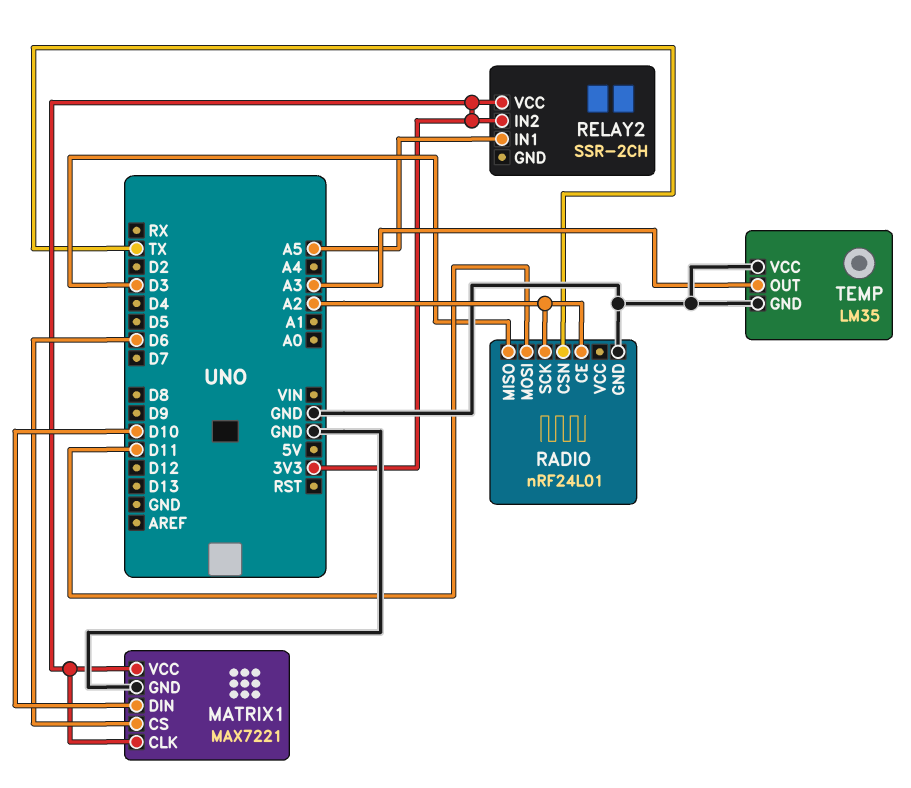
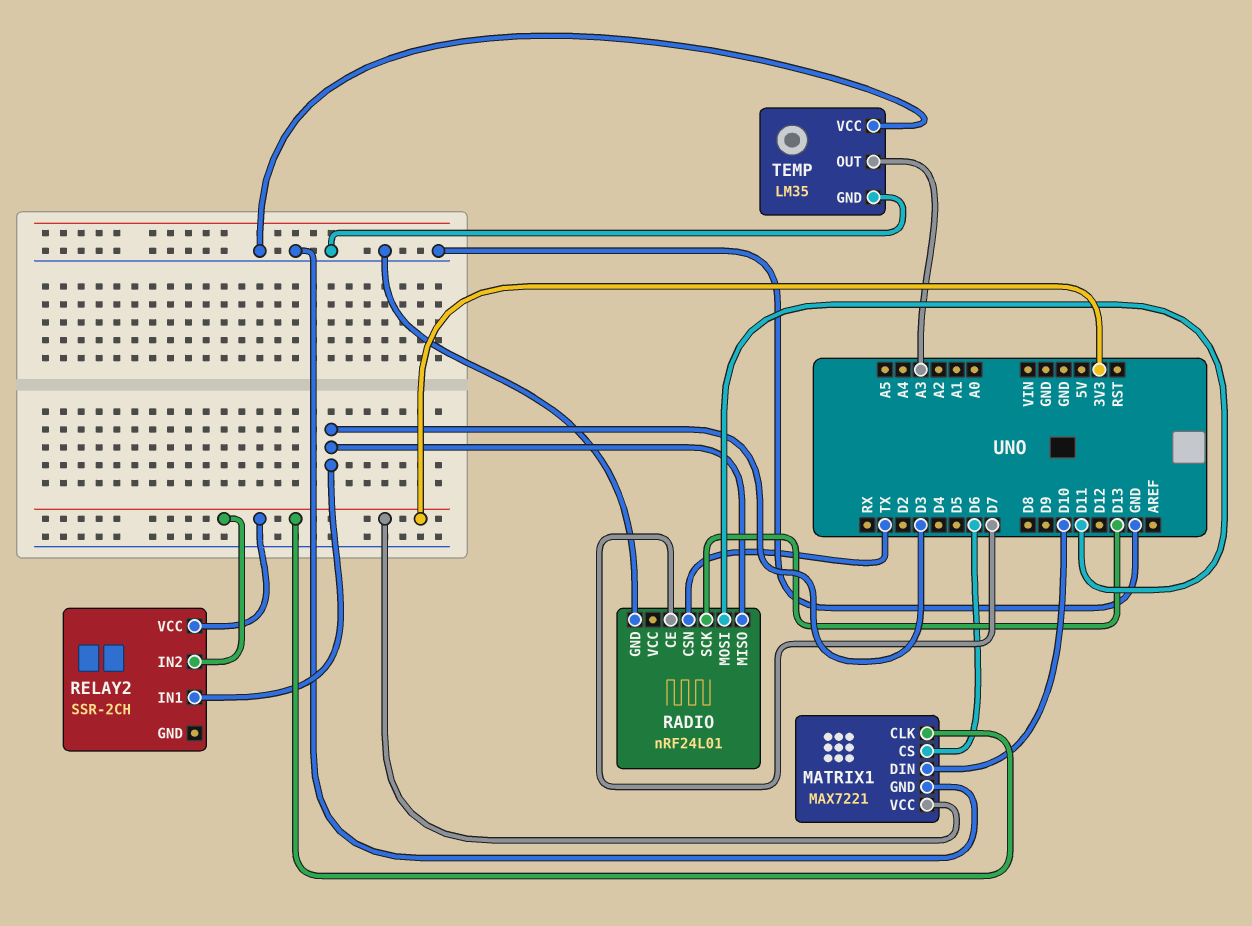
RADIO pin CE: A2 -> D7
RADIO pin SCK: A2 -> D13
RELAY2 pin IN1: A5 -> D3

